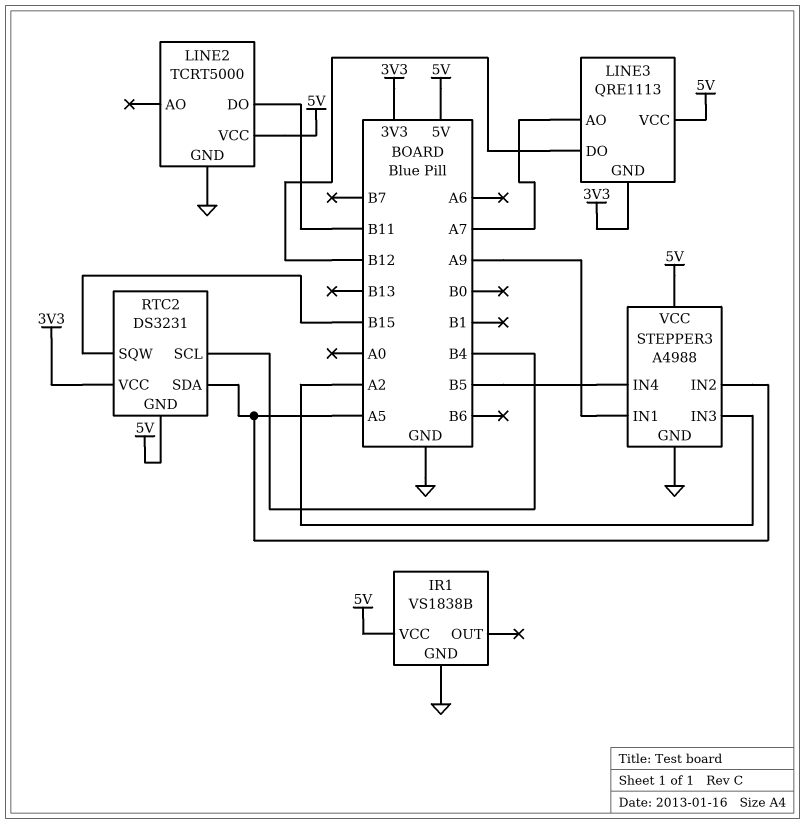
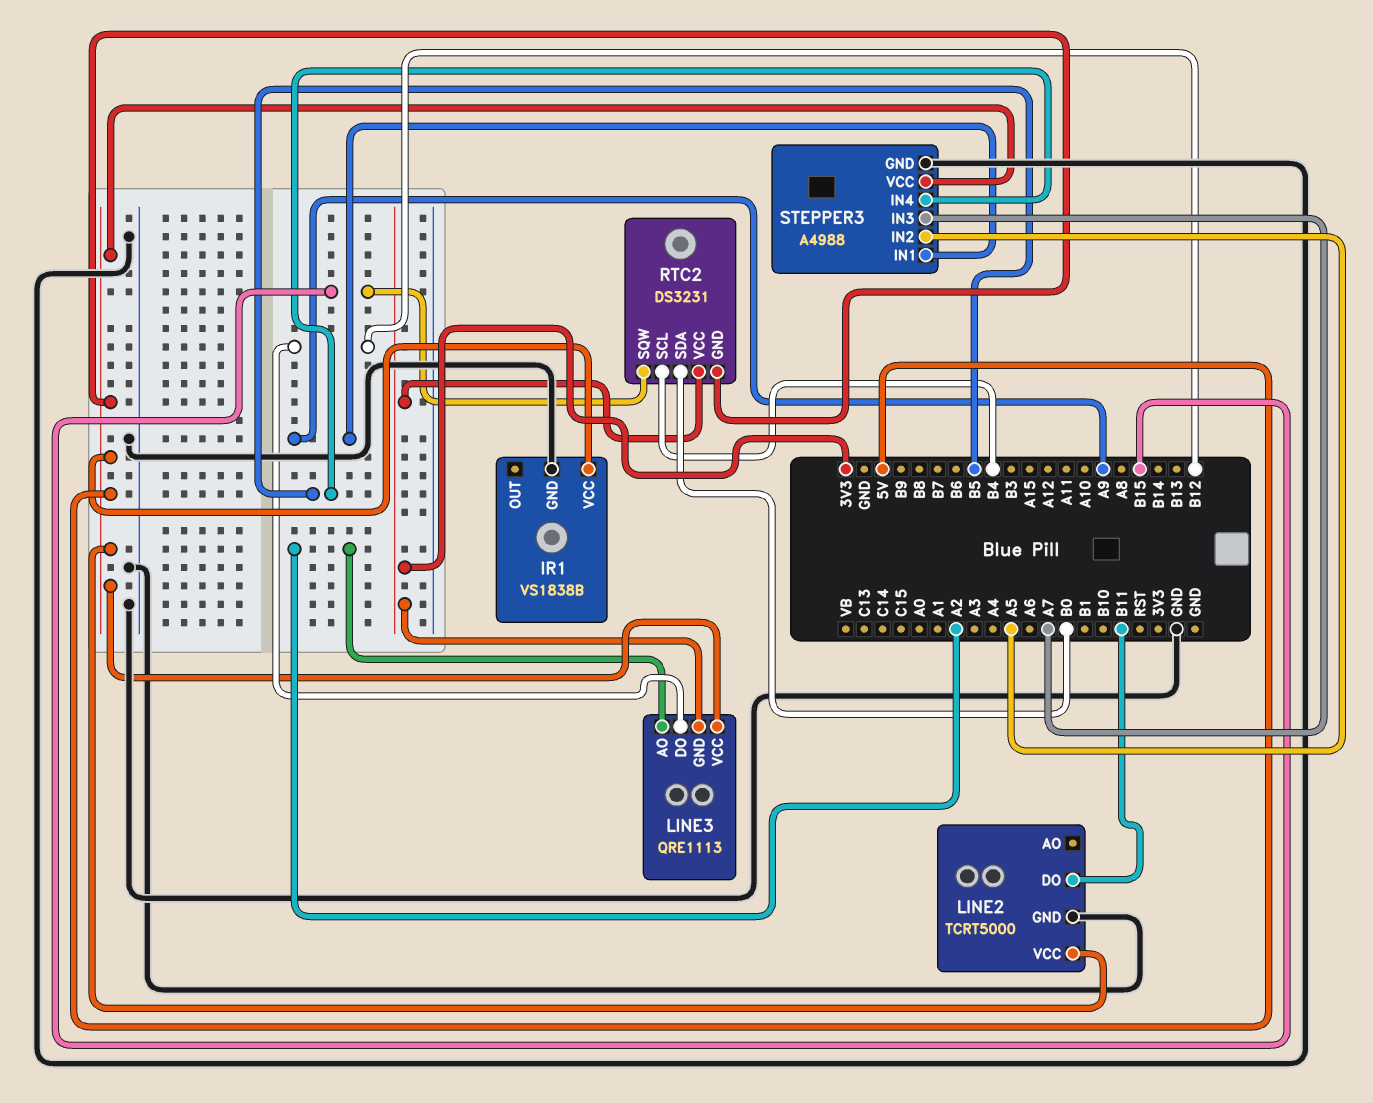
LINE3 pin AO: A7 -> A2
RTC2 pin SDA: A5 -> B0
STEPPER3 pin IN3: A2 -> A7

